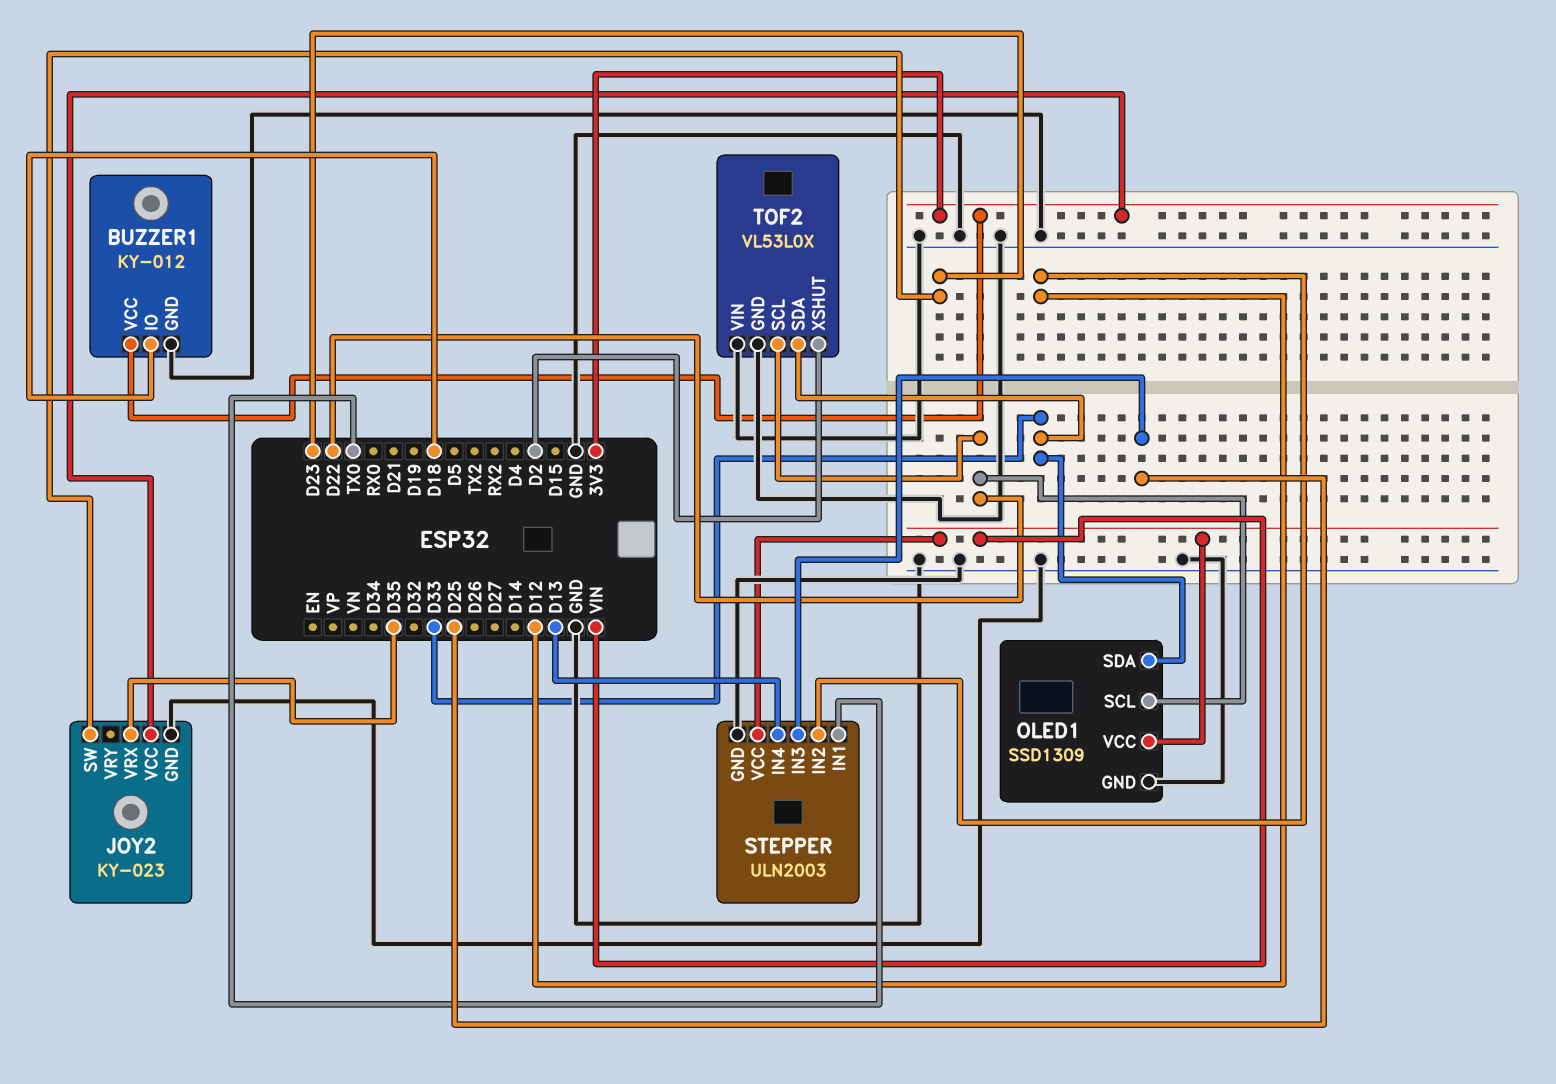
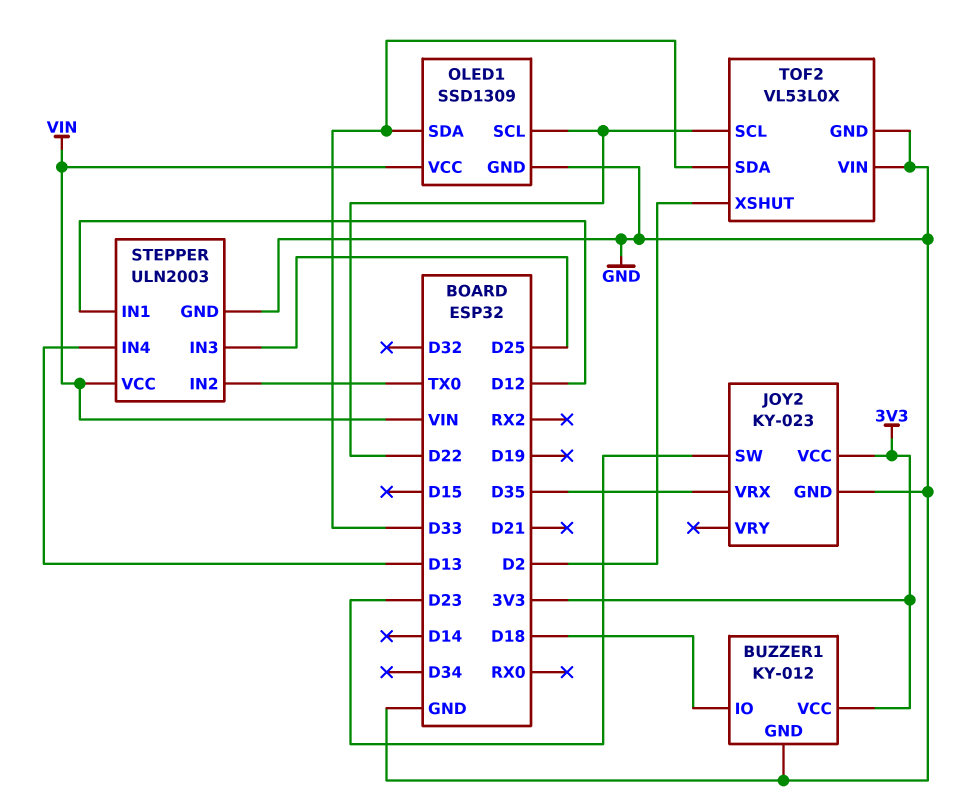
STEPPER pin IN1: TX0 -> D12
STEPPER pin IN2: D12 -> TX0

